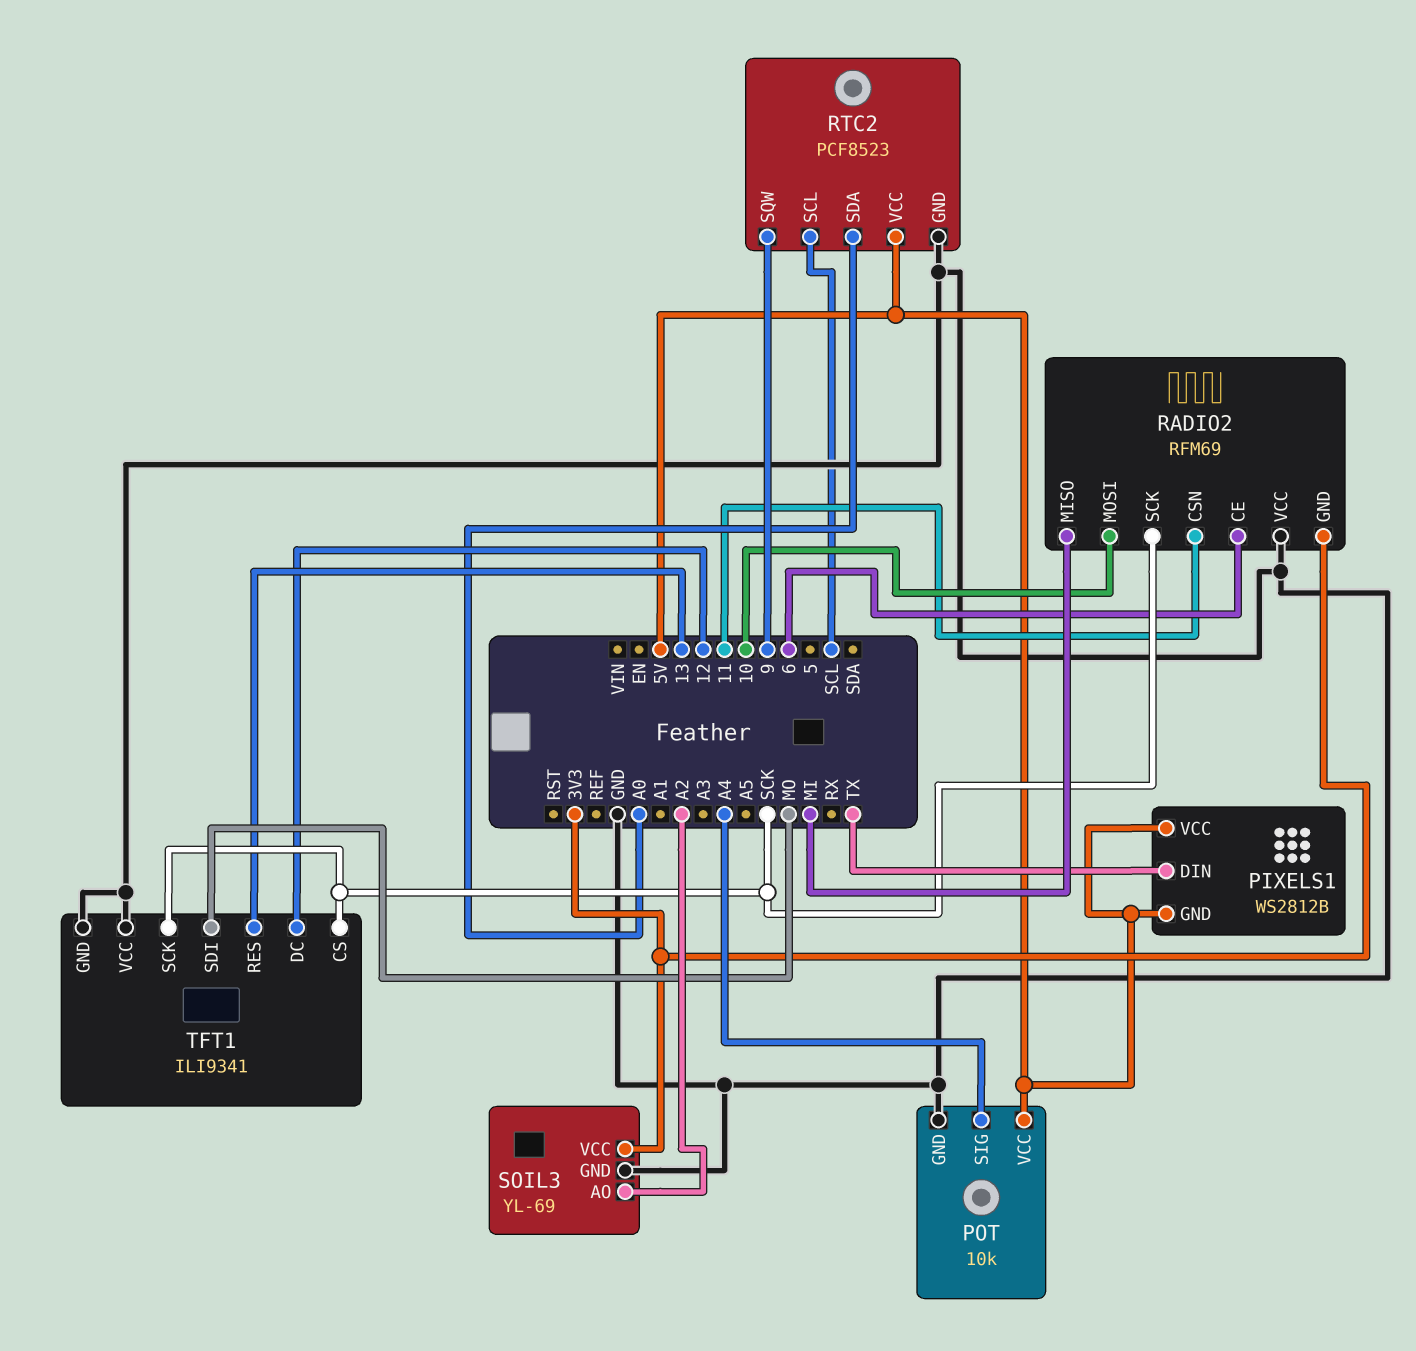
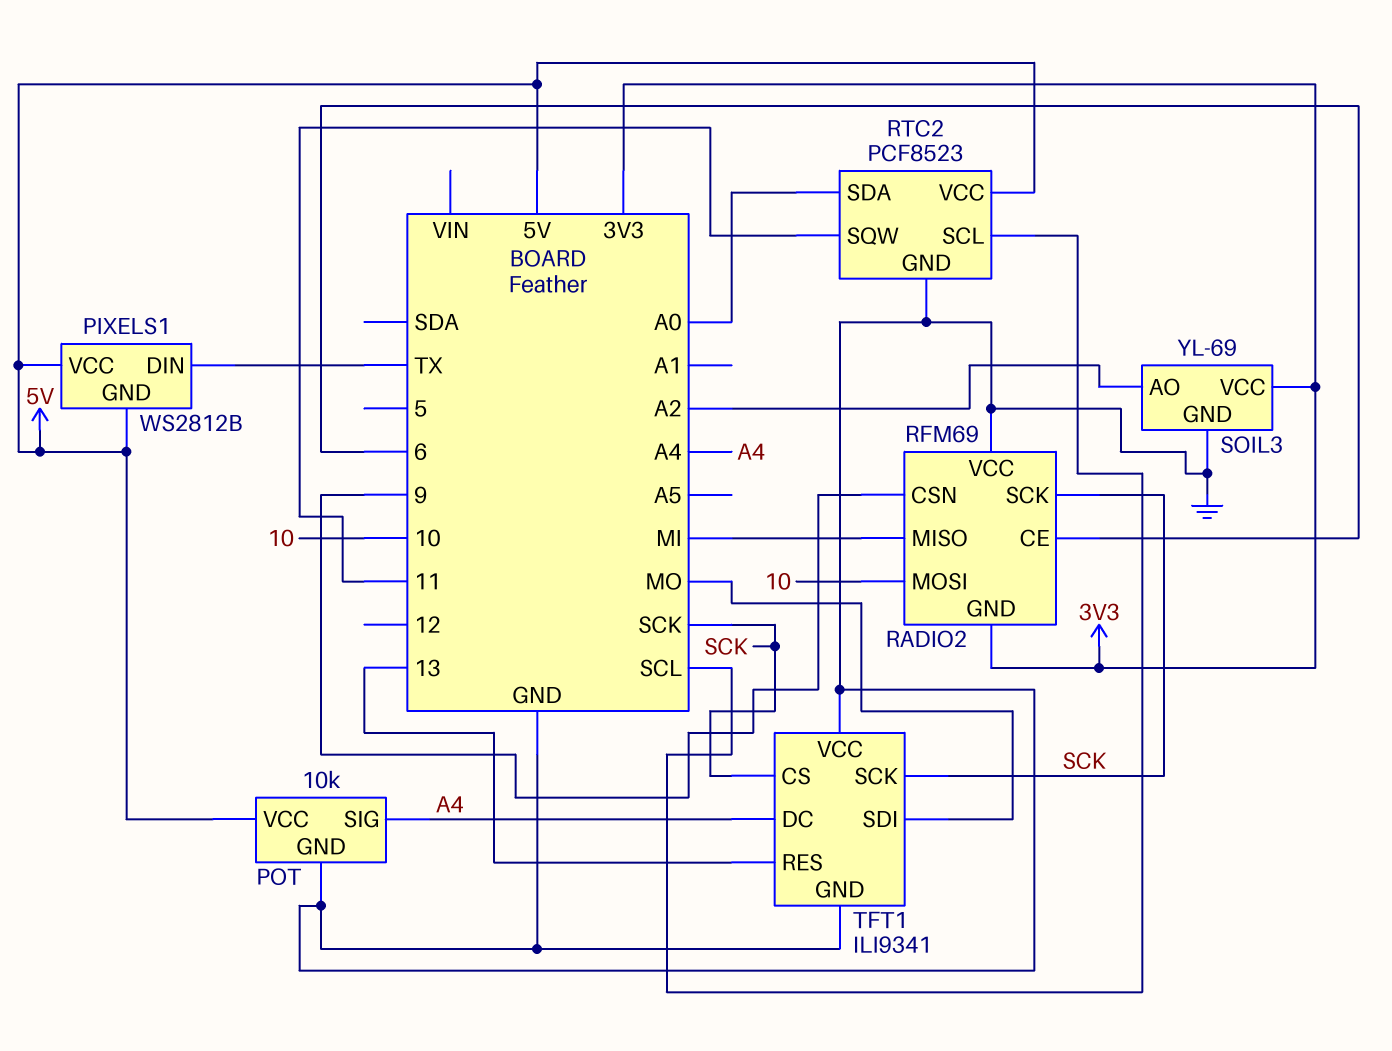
RADIO2 pin CSN: 11 -> 9
RTC2 pin SQW: 9 -> 11
TFT1 pin DC: 12 -> A4

